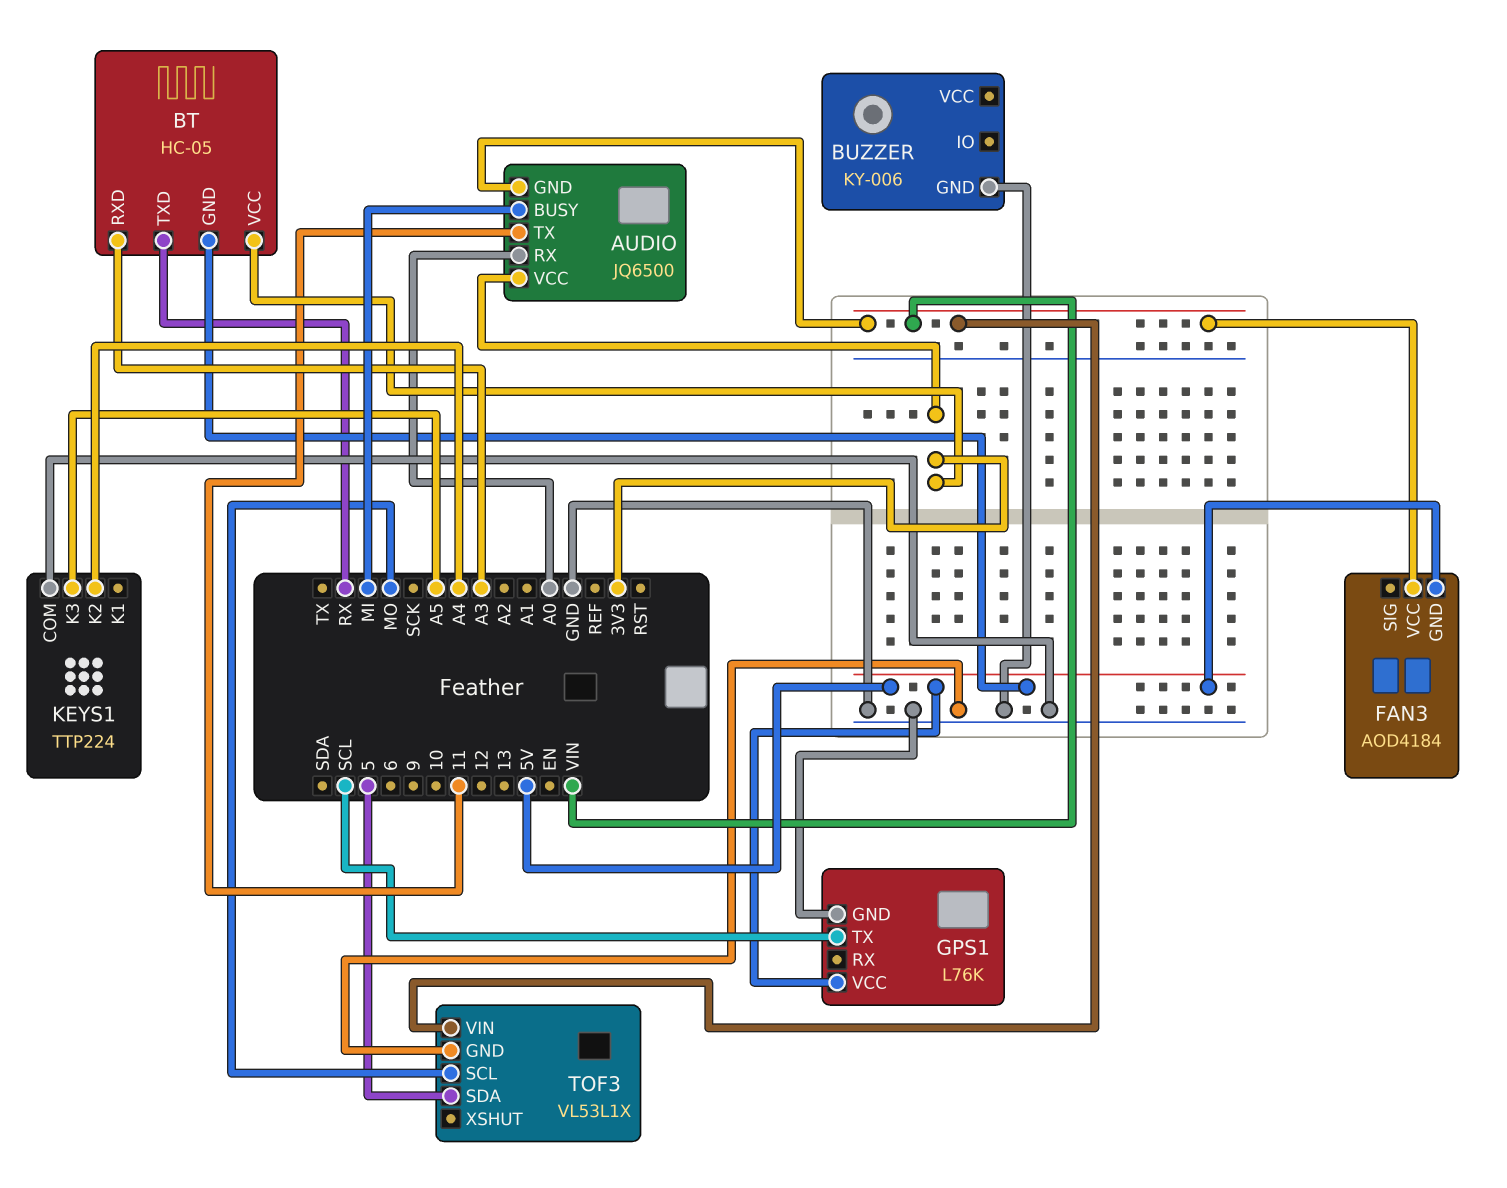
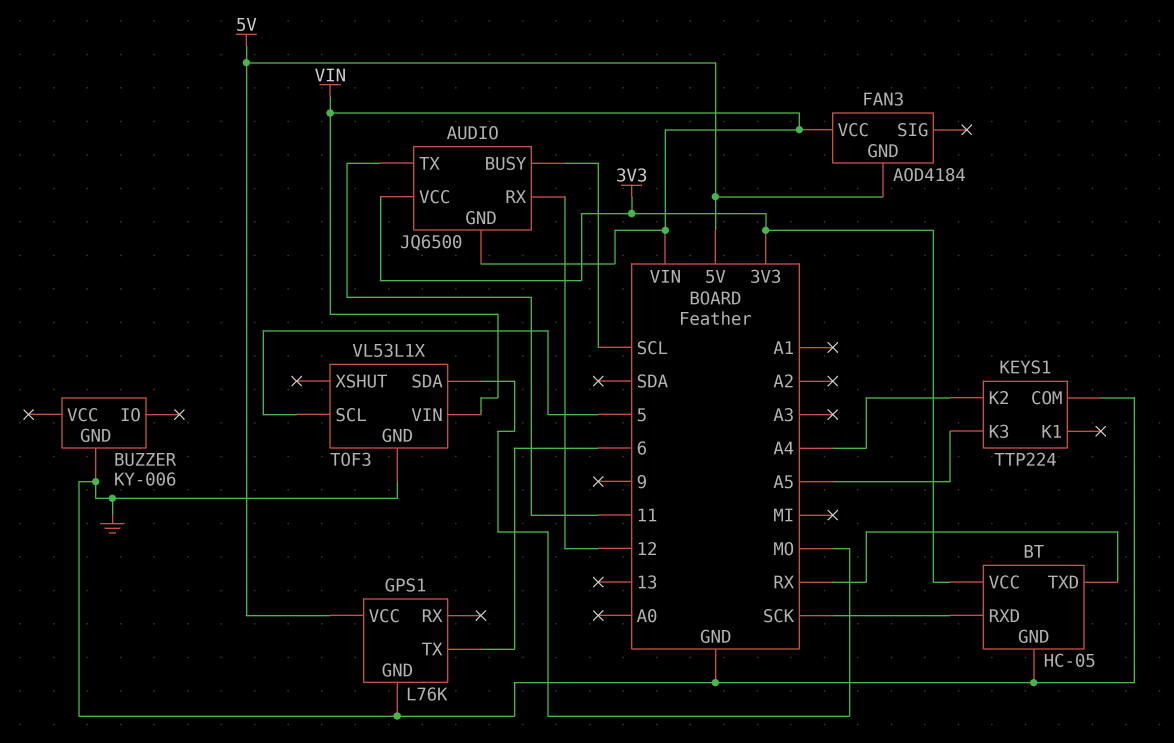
AUDIO pin BUSY: MI -> SCL
AUDIO pin RX: A0 -> 12
BT pin GND: 5V -> GND
BT pin RXD: A3 -> SCK
GPS1 pin TX: SCL -> 6
TOF3 pin SCL: MO -> 5
TOF3 pin SDA: 5 -> MO

